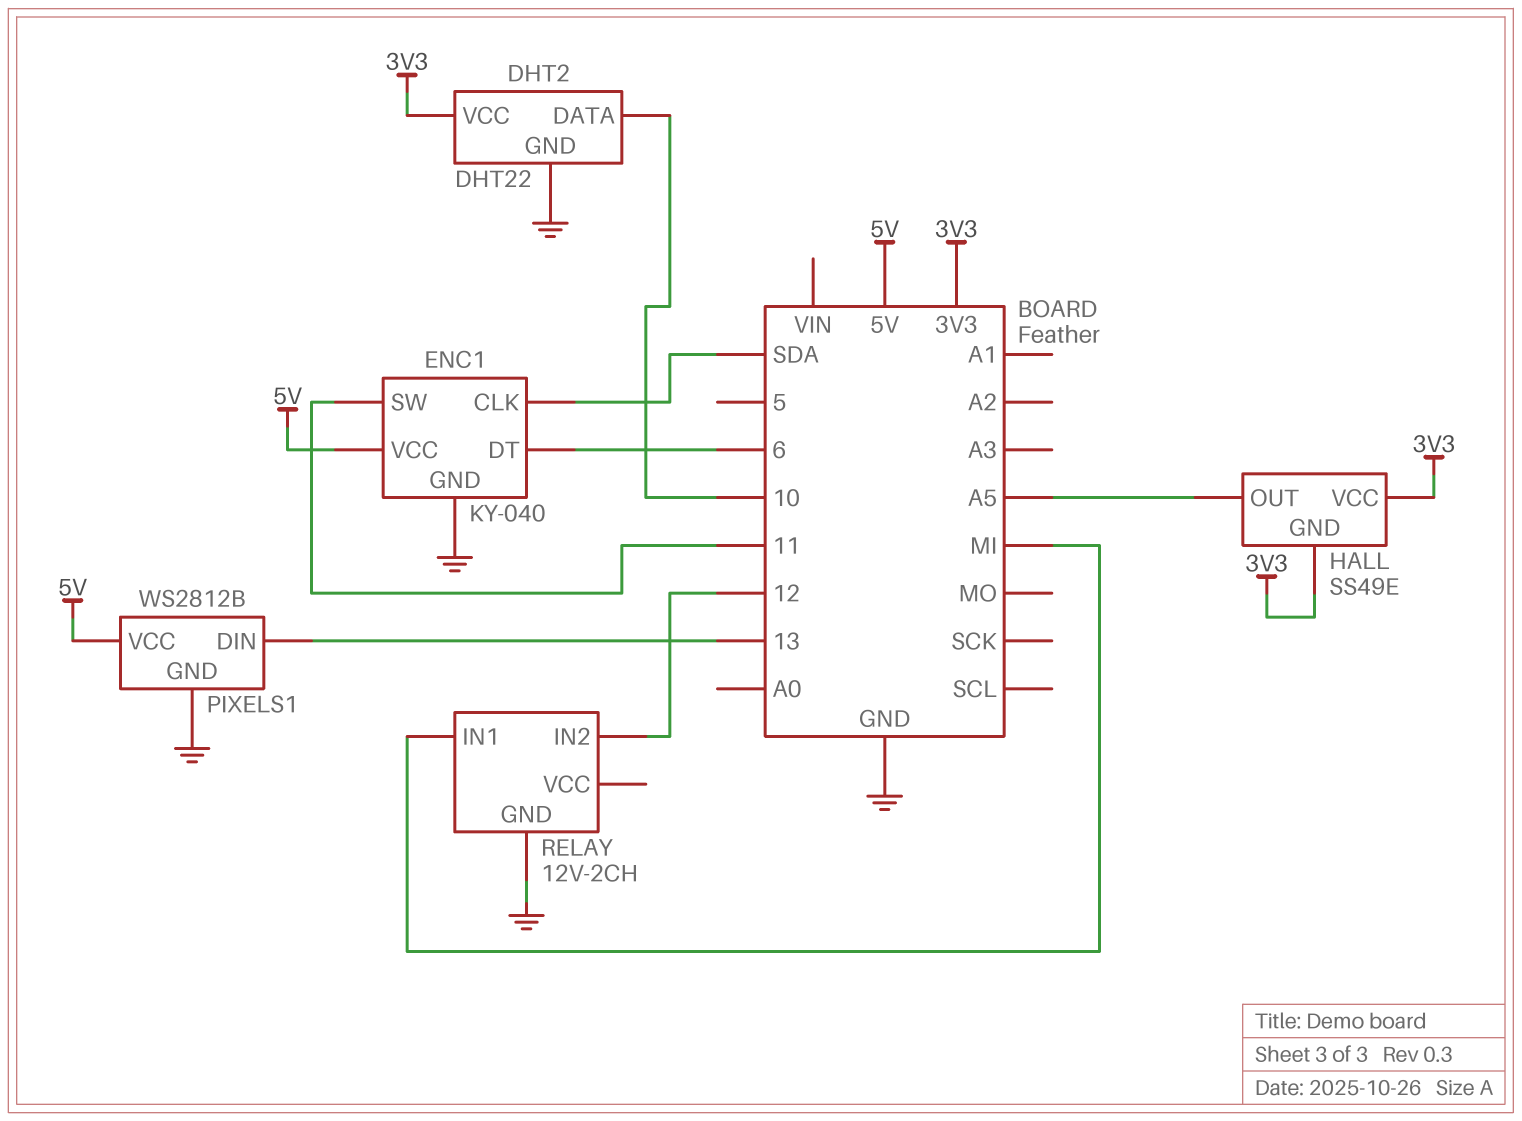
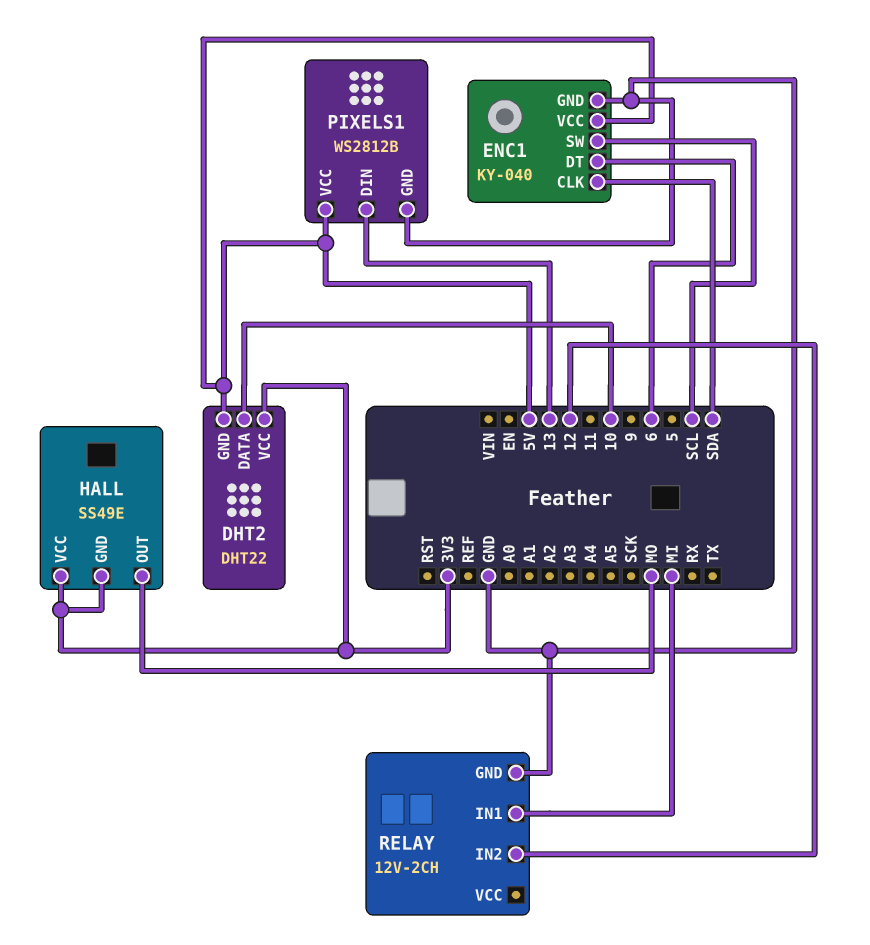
DHT2 pin GND: GND -> 5V
ENC1 pin SW: 11 -> SCL
HALL pin OUT: A5 -> MO

